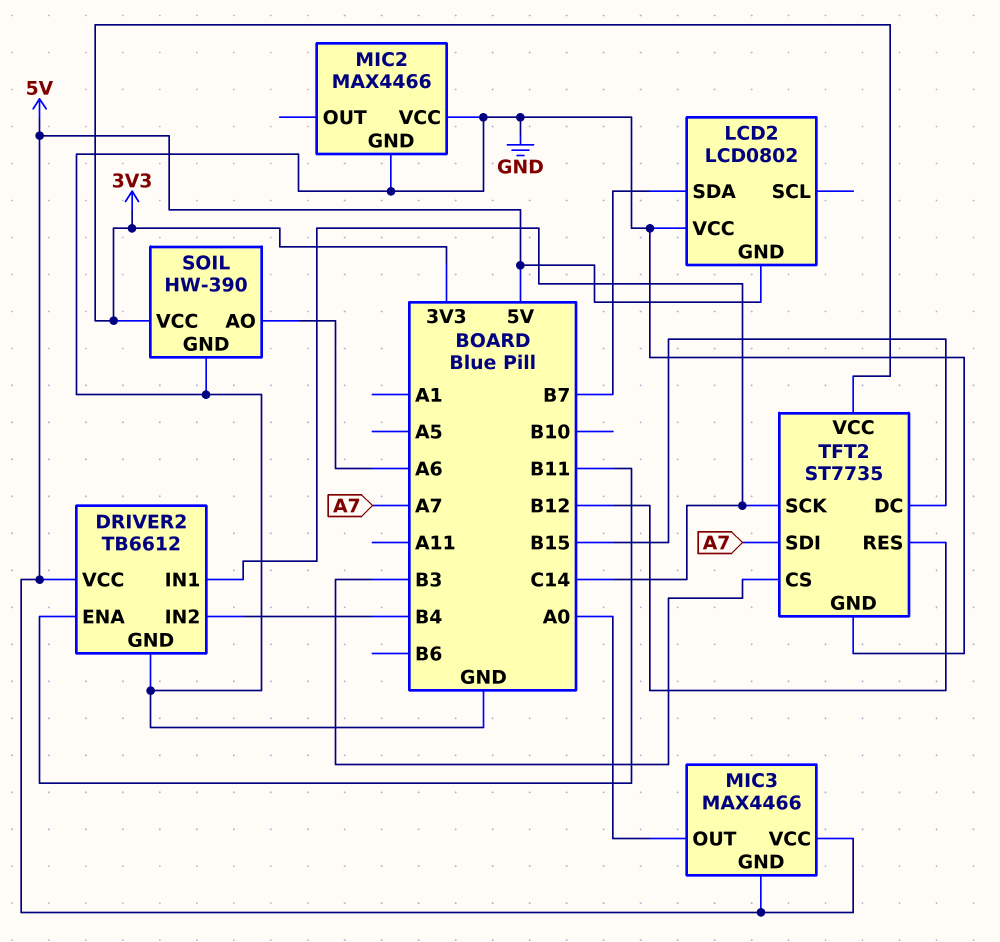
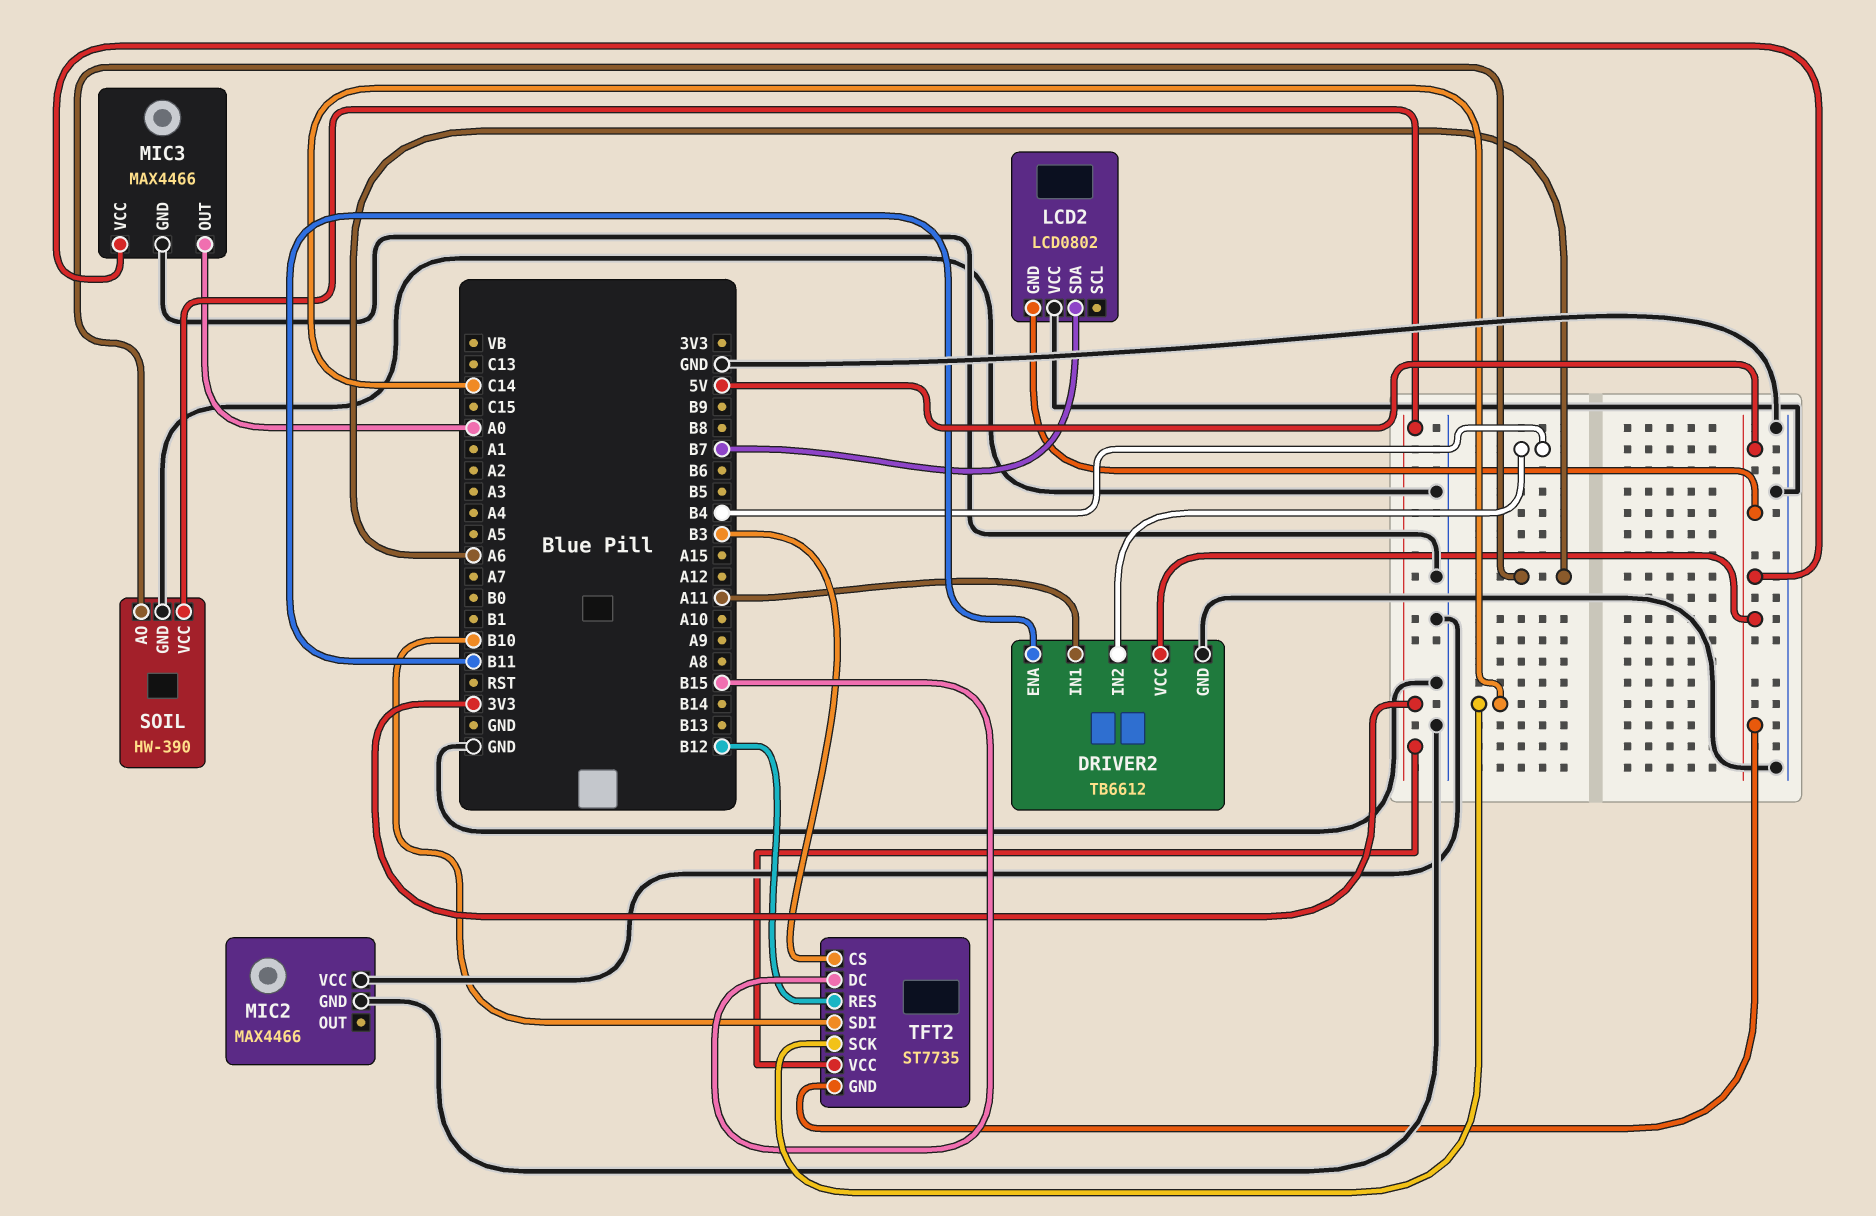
DRIVER2 pin IN1: C14 -> A11
MIC3 pin GND: 5V -> GND
TFT2 pin GND: GND -> 5V
TFT2 pin SDI: A7 -> B10

